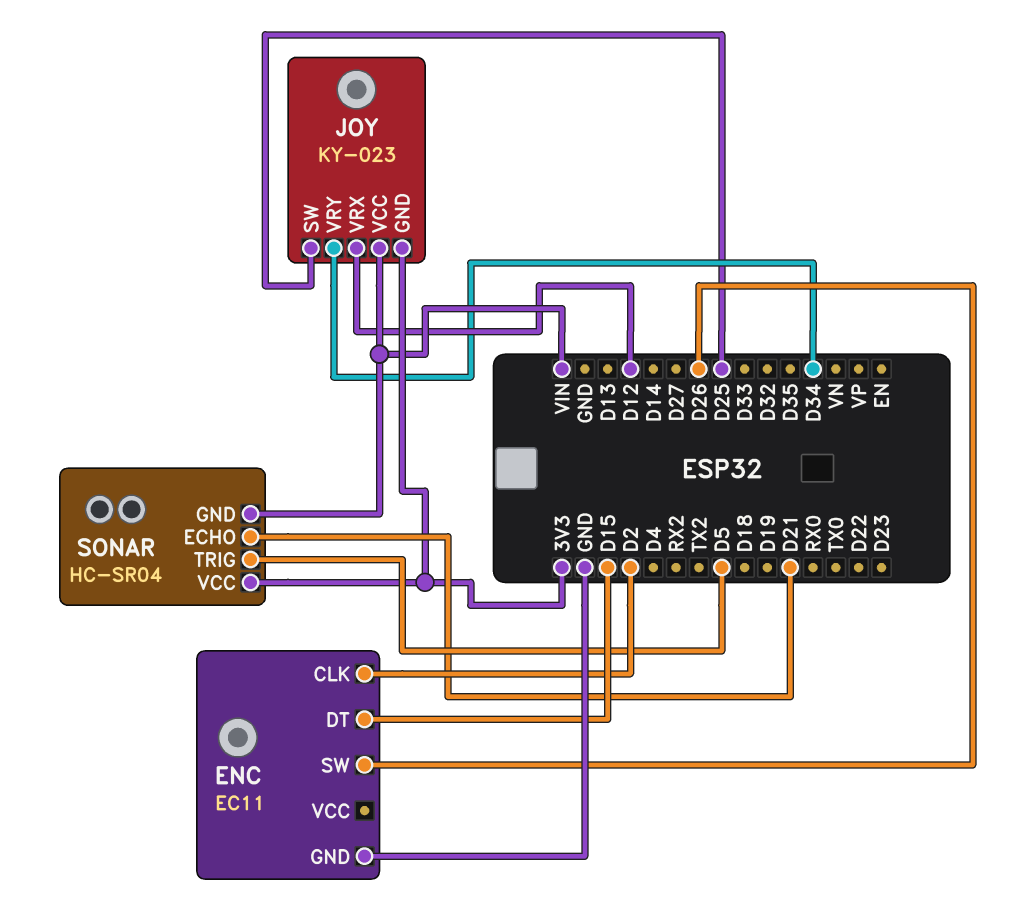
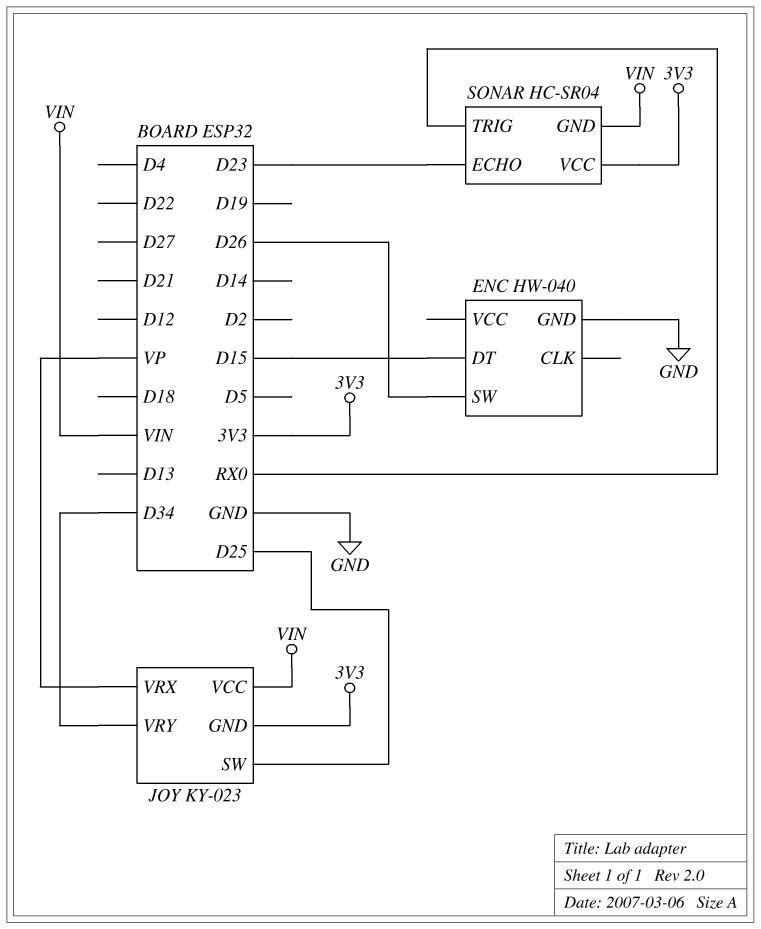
ENC: EC11 -> HW-040
ENC pin CLK: D2 -> none
JOY pin VRX: D12 -> VP
SONAR pin ECHO: D21 -> D23
SONAR pin TRIG: D5 -> RX0

